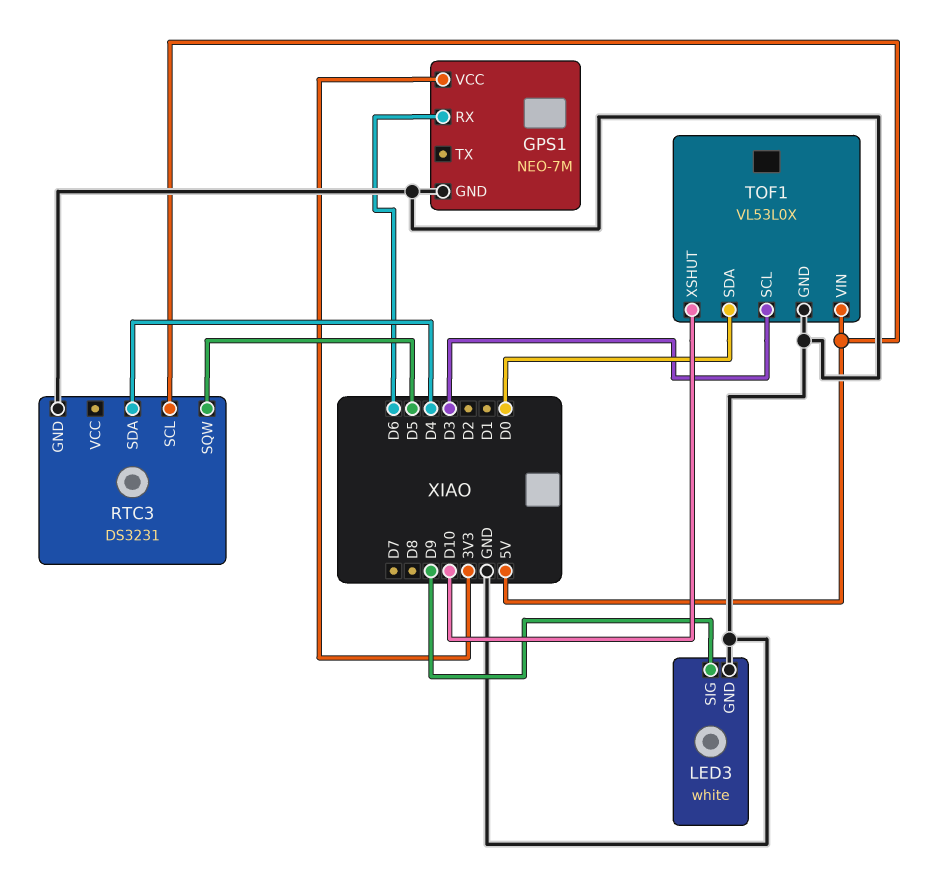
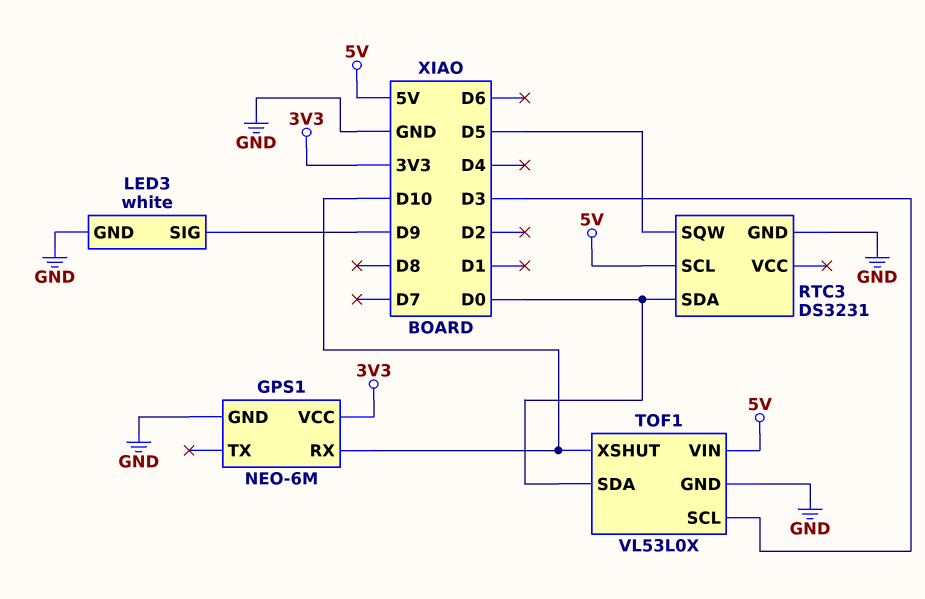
GPS1: NEO-7M -> NEO-6M
GPS1 pin RX: D6 -> D10
RTC3 pin SDA: D4 -> D0

